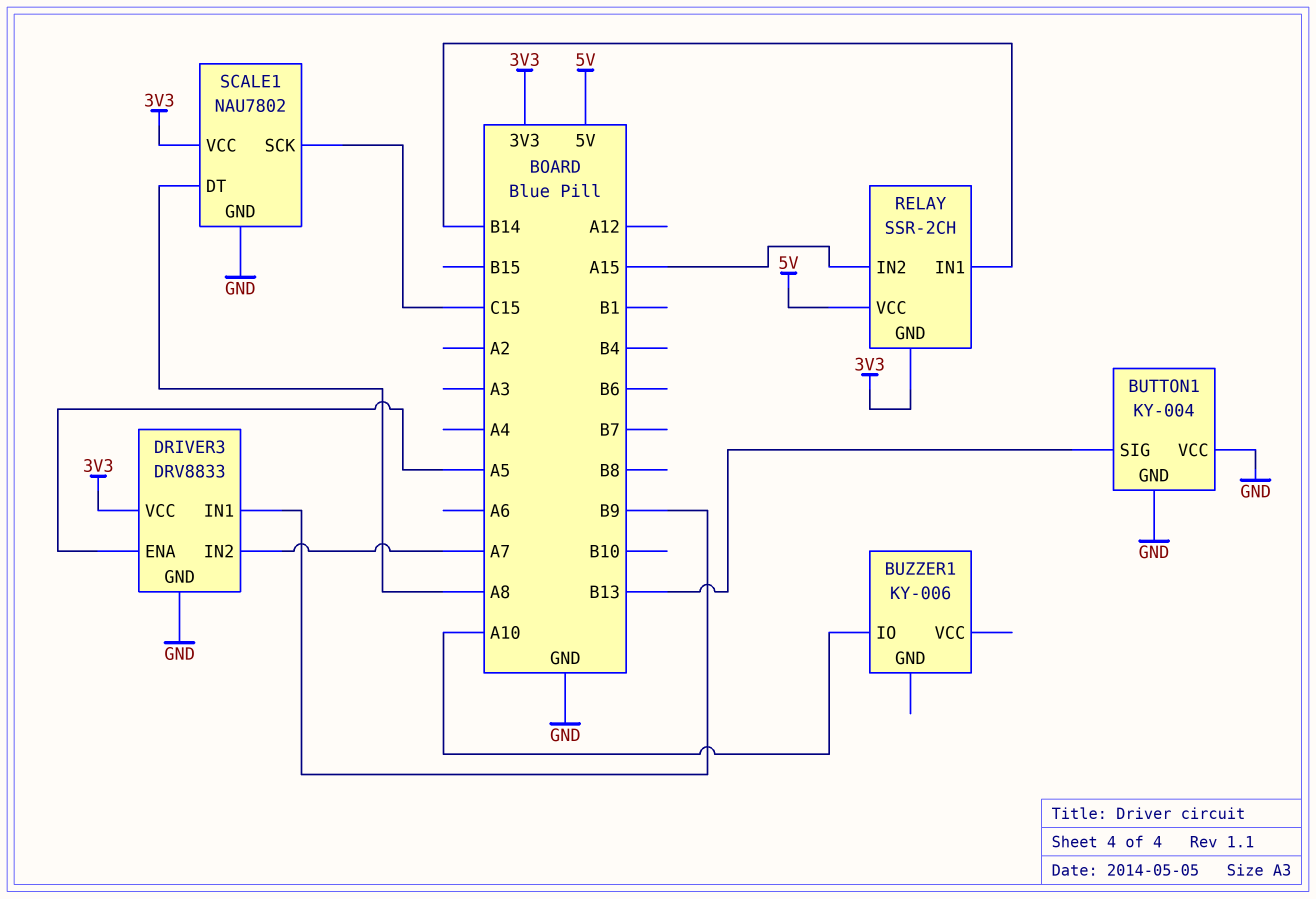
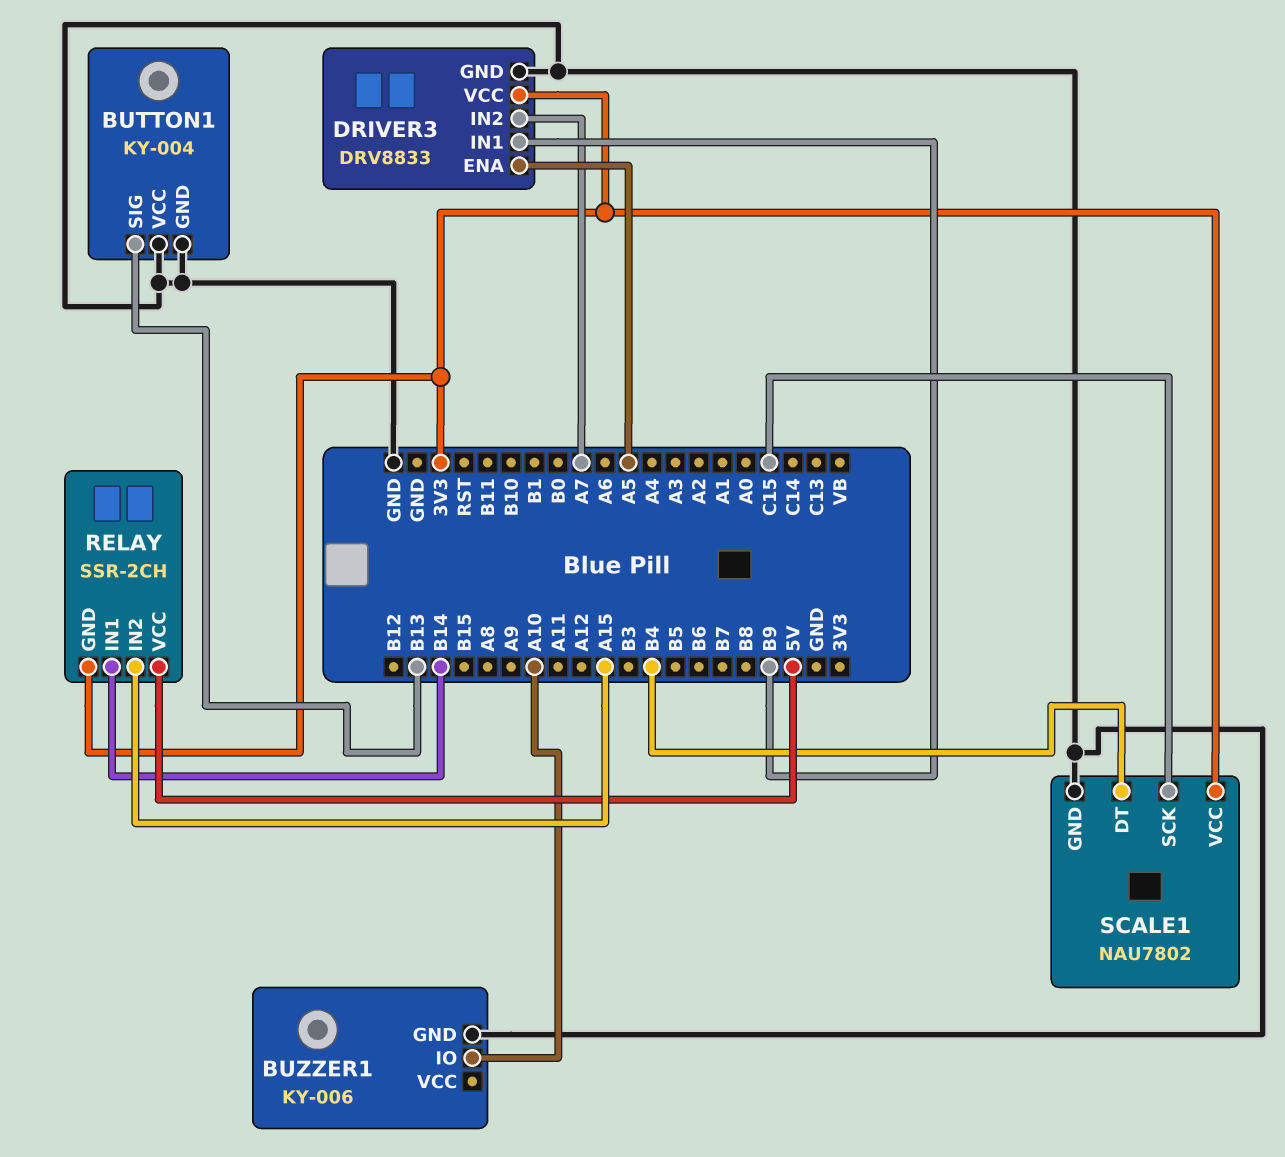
BUZZER1 pin GND: none -> GND
SCALE1 pin DT: A8 -> B4

